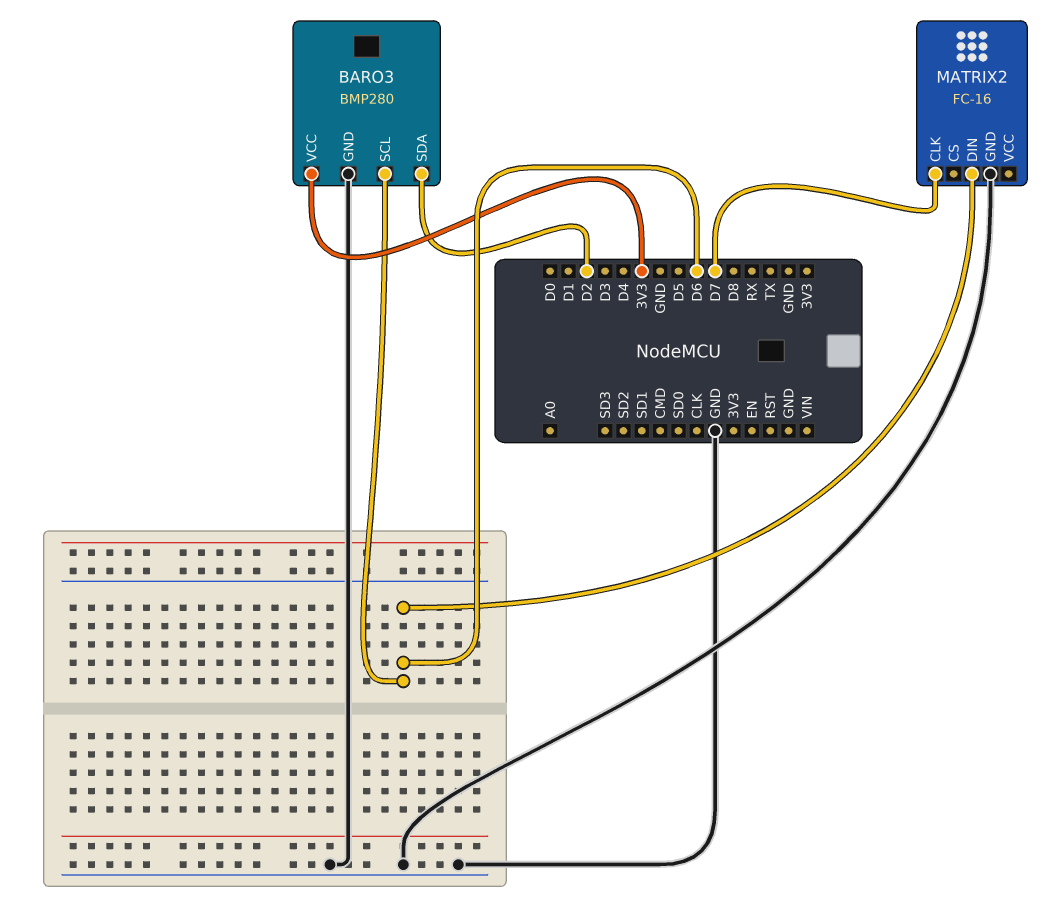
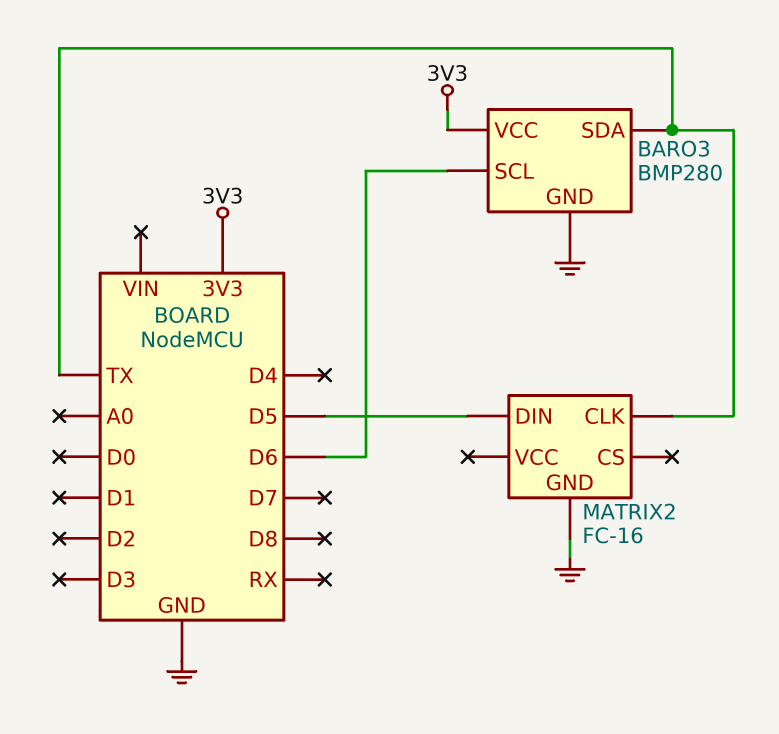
BARO3 pin SDA: D2 -> TX
MATRIX2 pin CLK: D7 -> TX
MATRIX2 pin DIN: D6 -> D5

